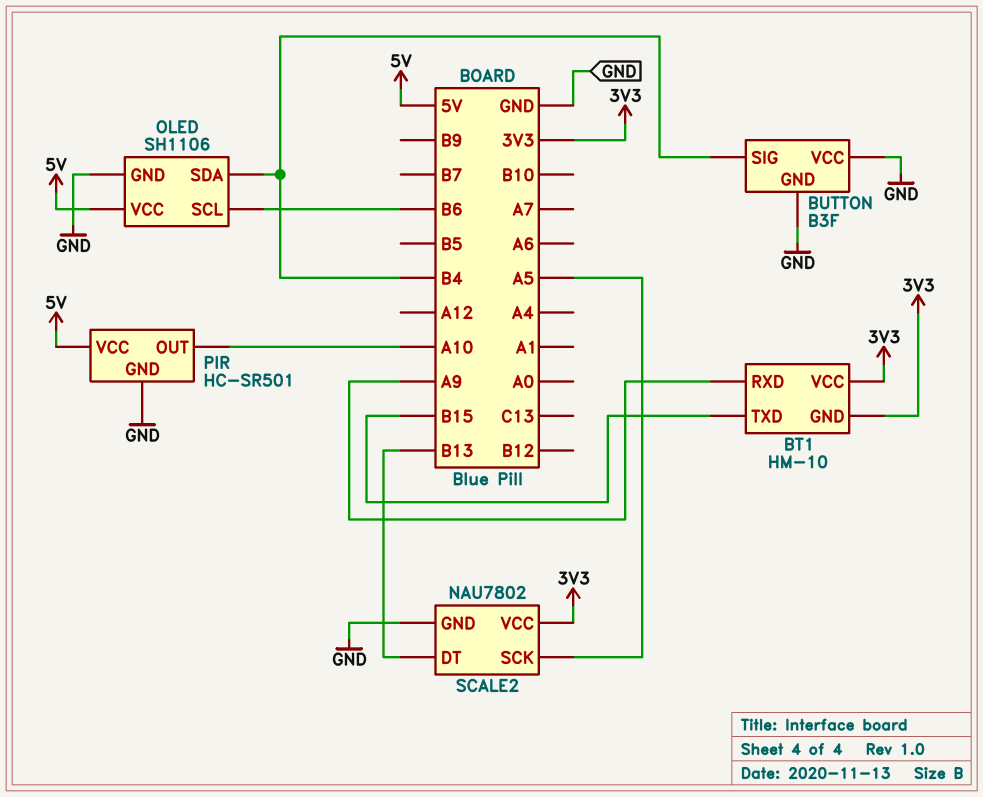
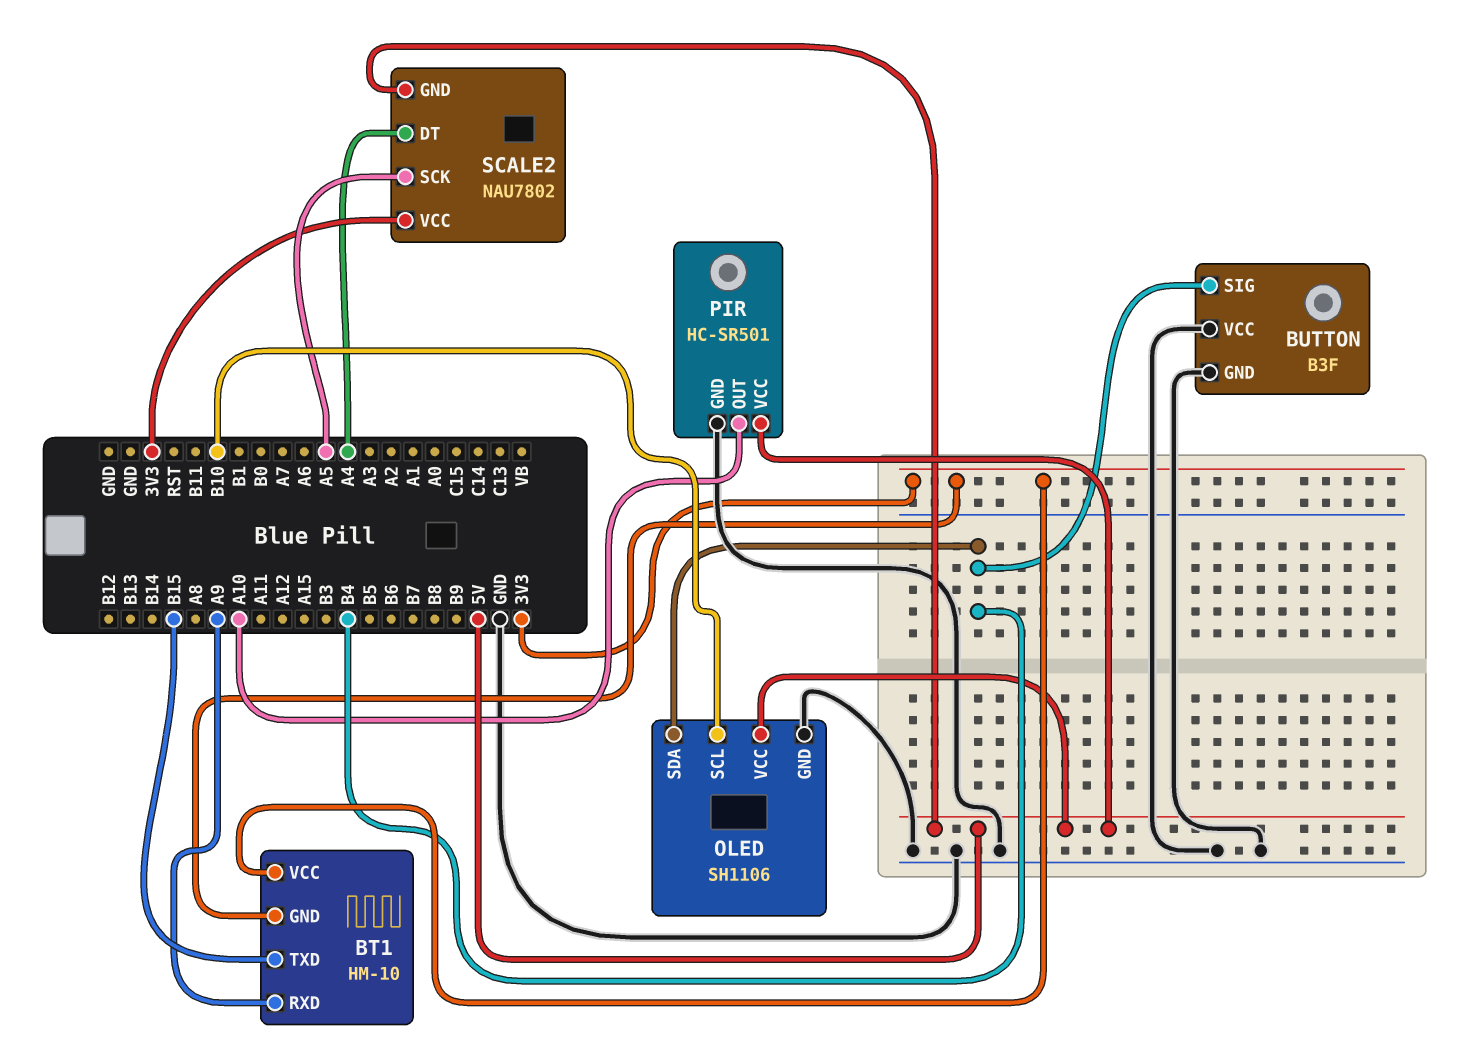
OLED pin SCL: B6 -> B10
SCALE2 pin DT: B13 -> A4
SCALE2 pin GND: GND -> 5V

